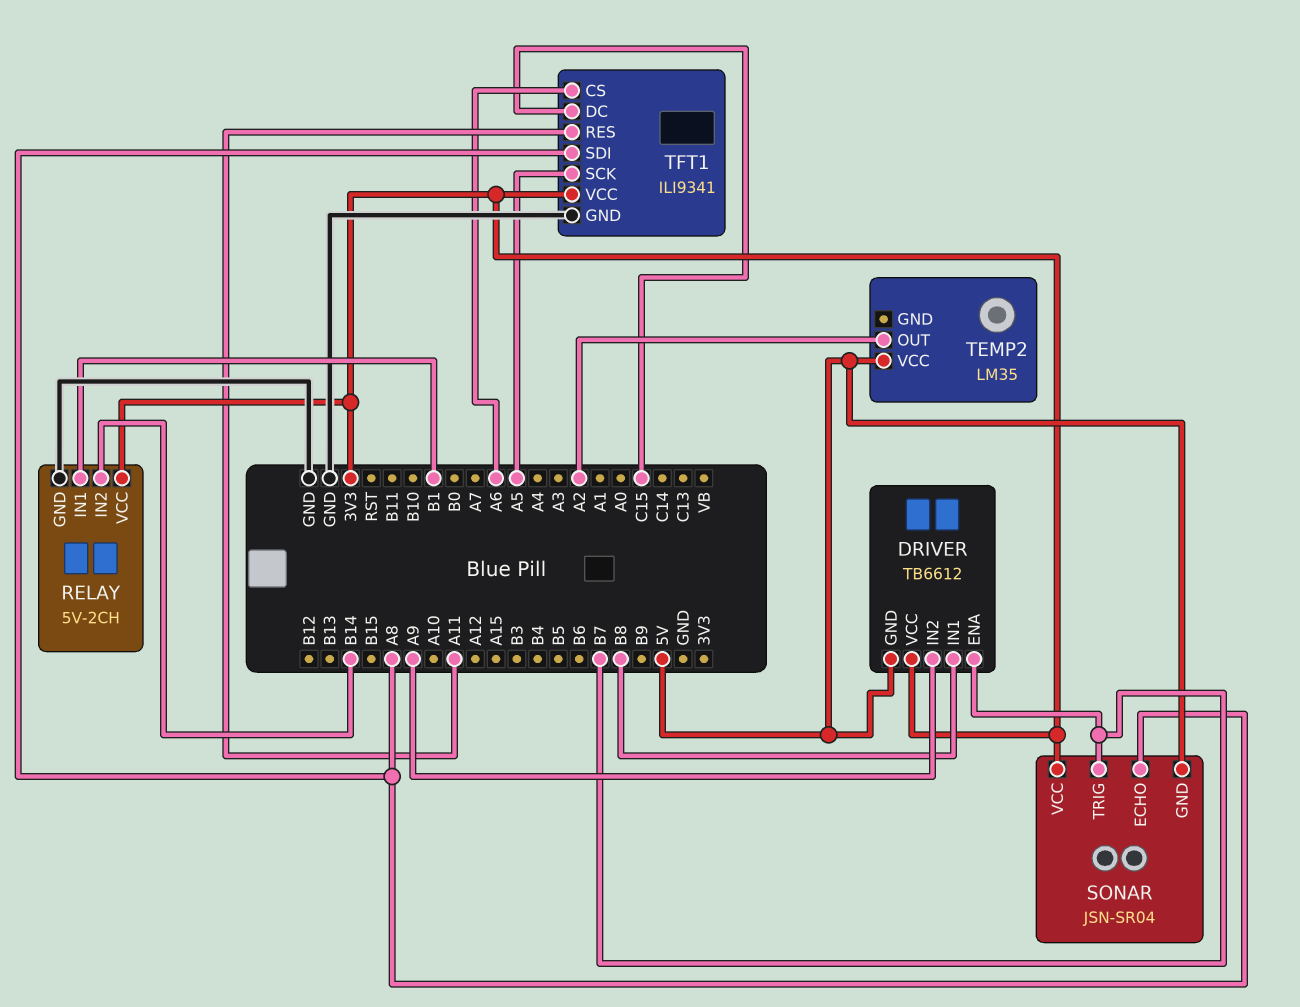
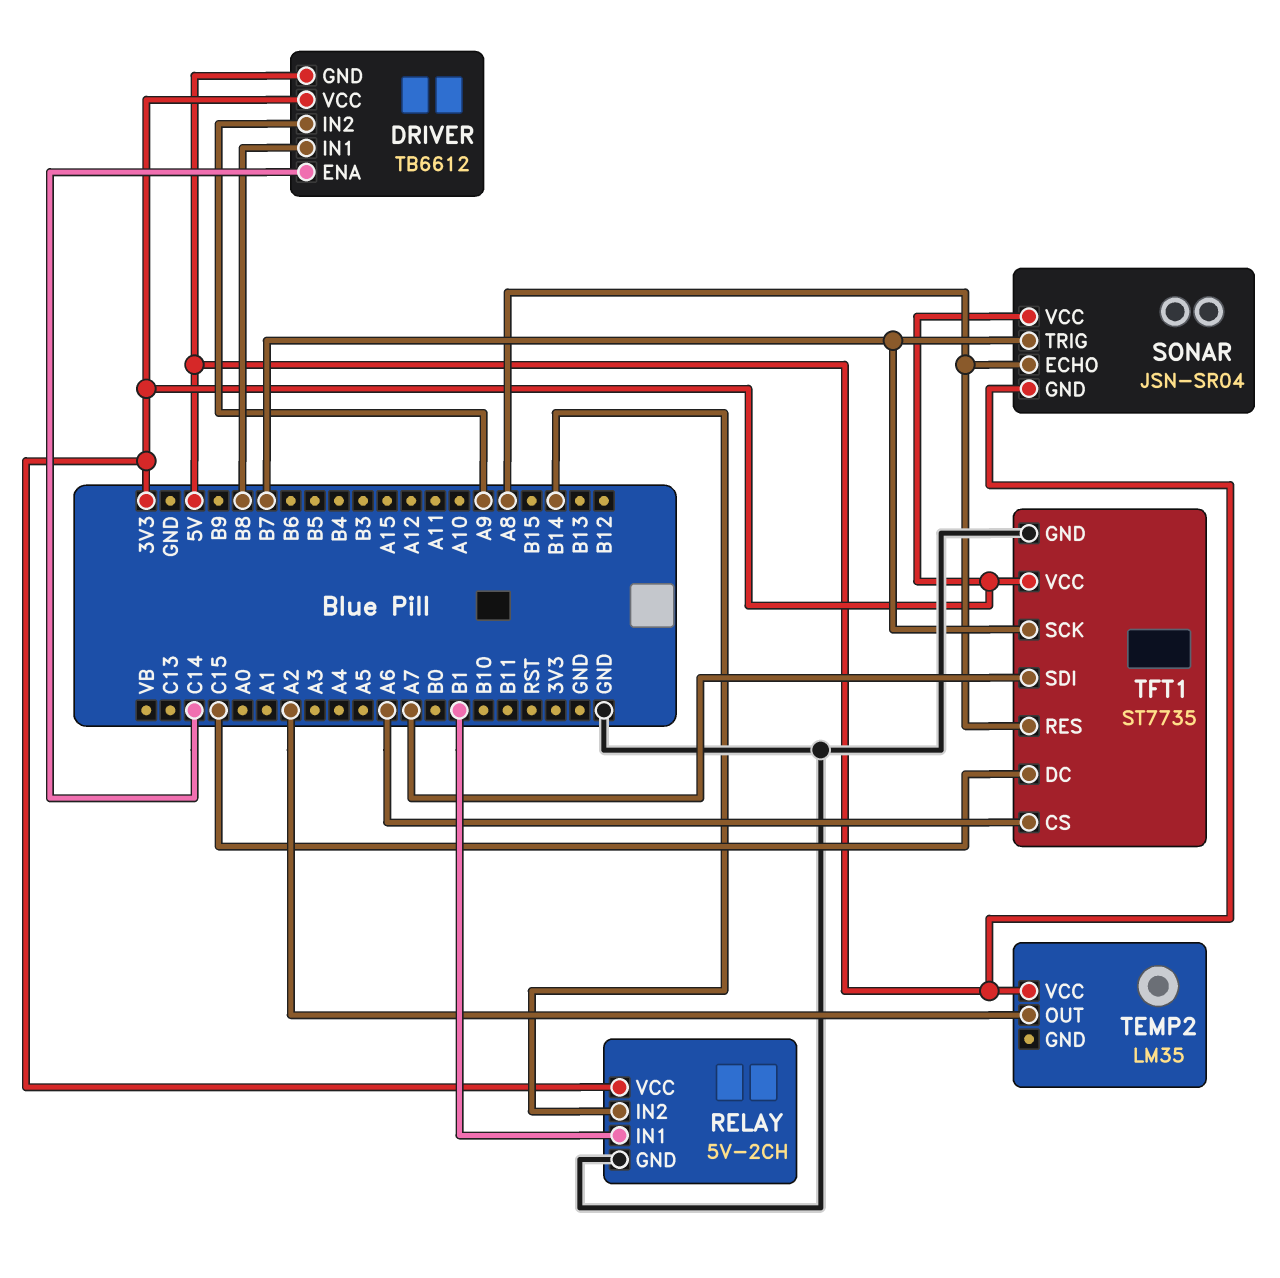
DRIVER pin ENA: B7 -> C14
TFT1: ILI9341 -> ST7735
TFT1 pin RES: A11 -> A8
TFT1 pin SCK: A5 -> B7
TFT1 pin SDI: A8 -> A7

